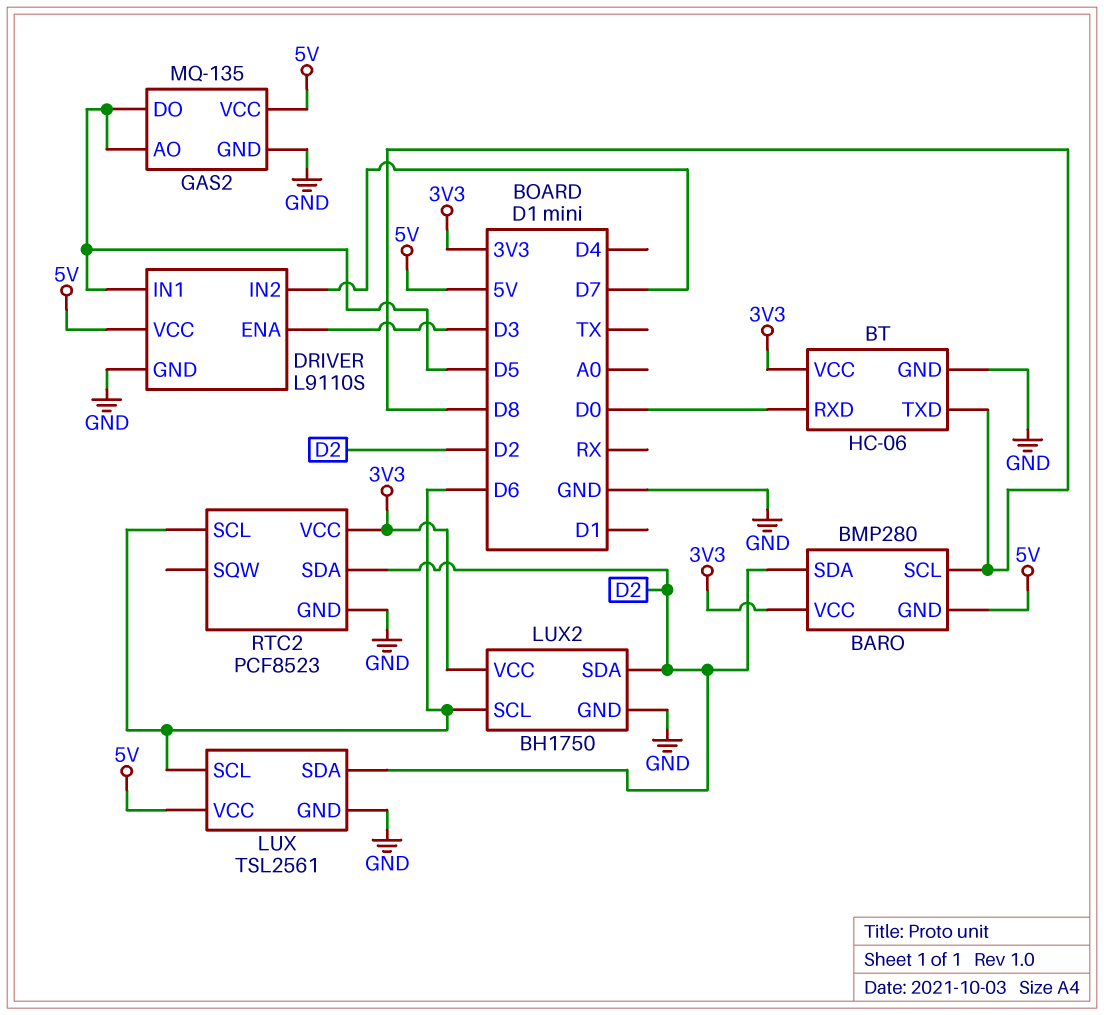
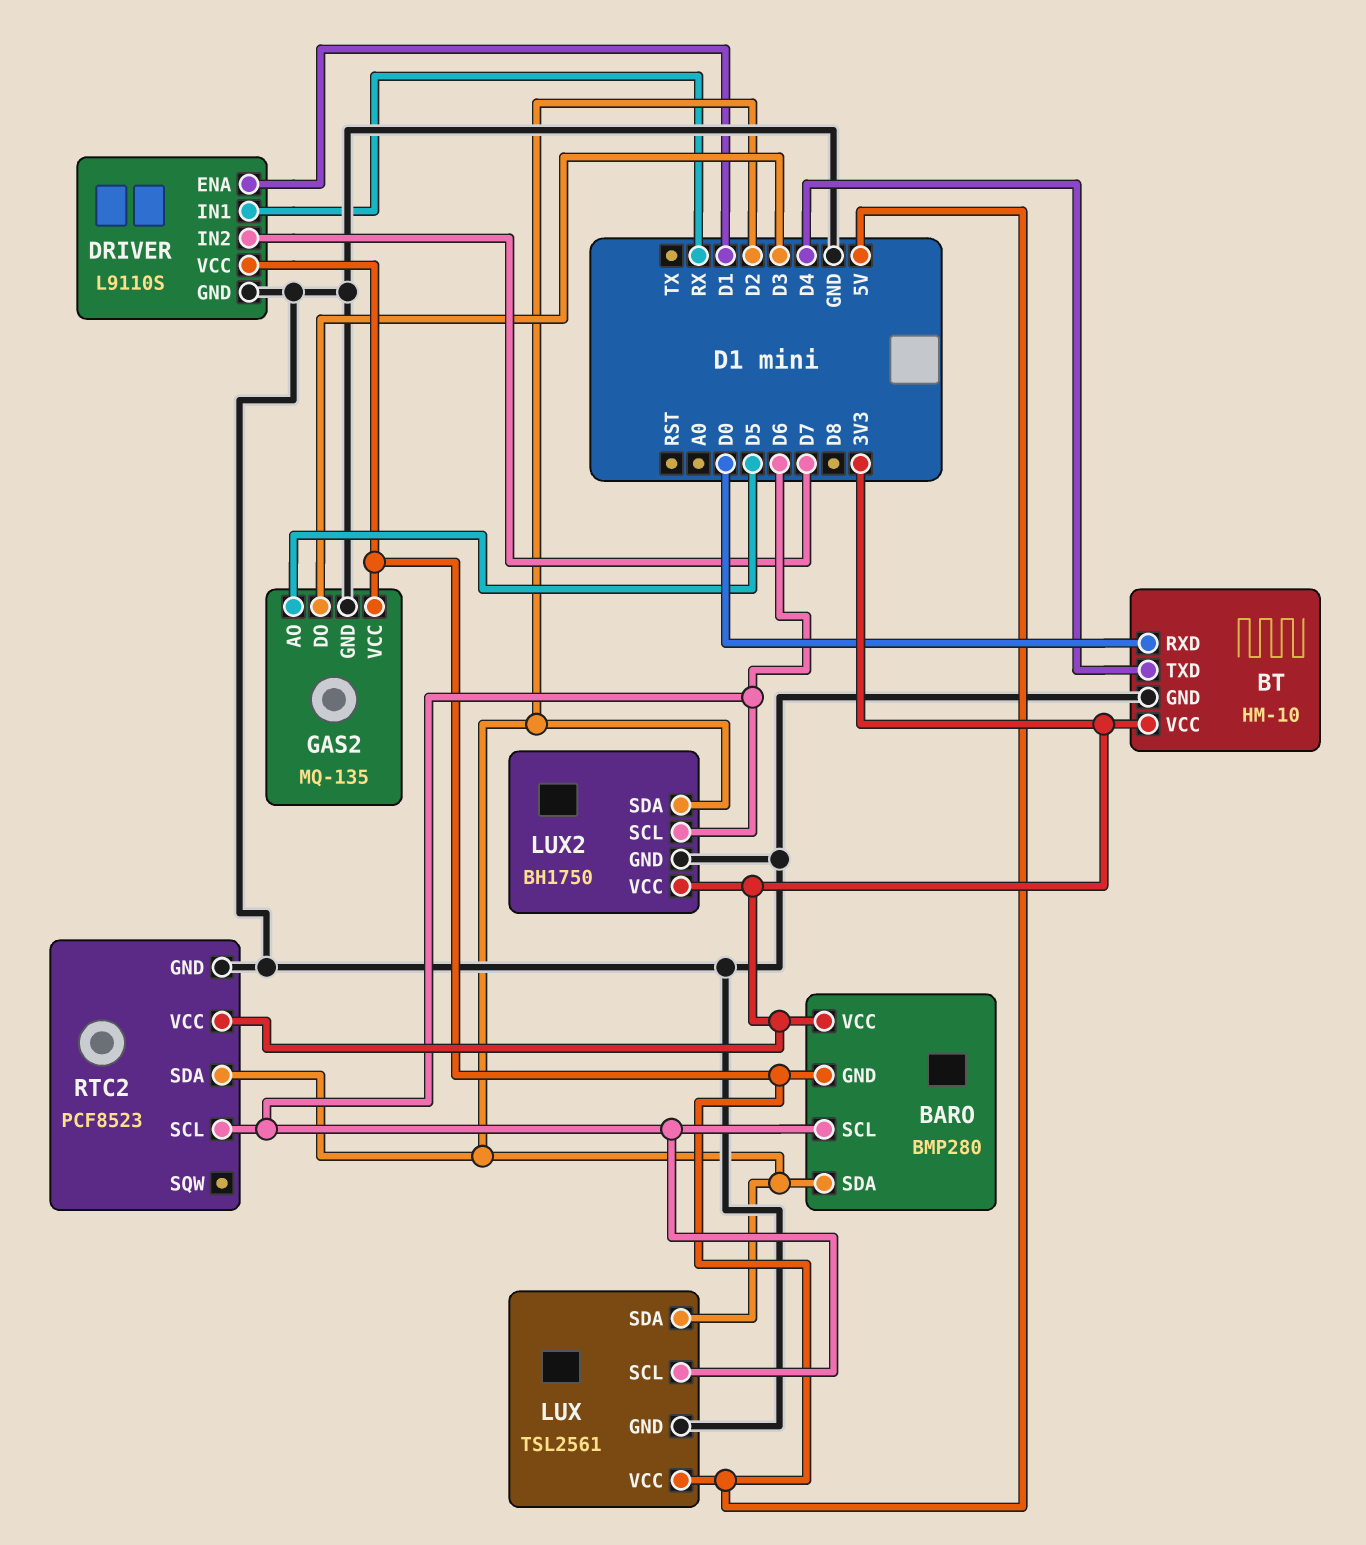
BARO pin SCL: D8 -> D6
BT: HC-06 -> HM-10
BT pin TXD: D8 -> D4
DRIVER pin ENA: D3 -> D1
DRIVER pin IN1: D5 -> RX
GAS2 pin DO: D5 -> D3

